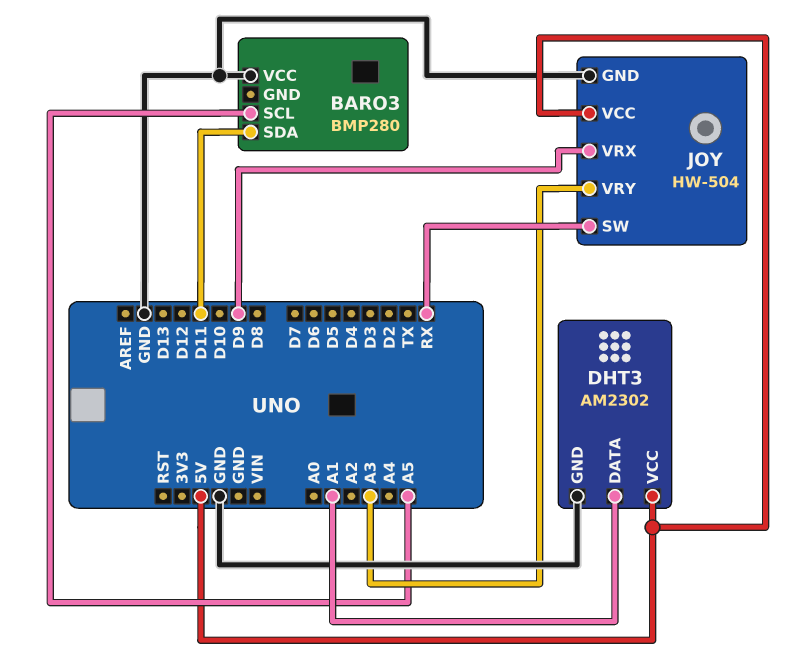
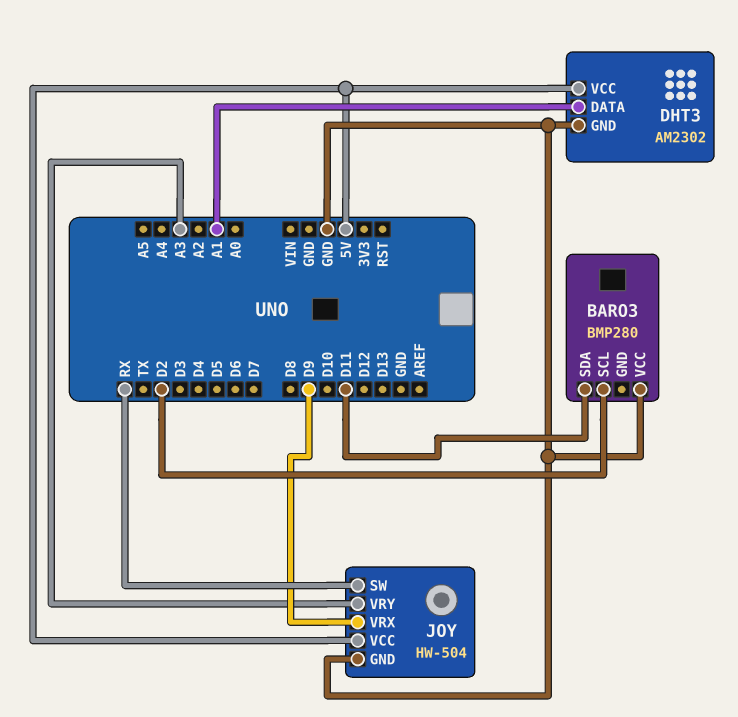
BARO3 pin SCL: A5 -> D2

